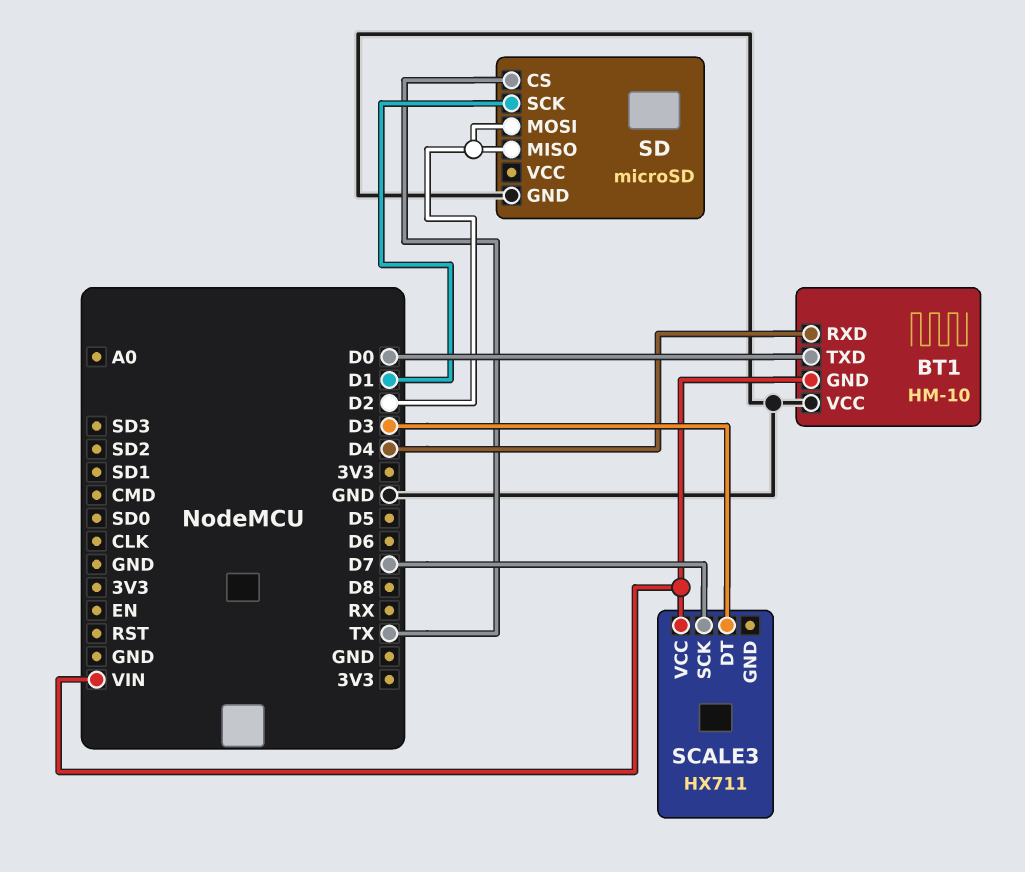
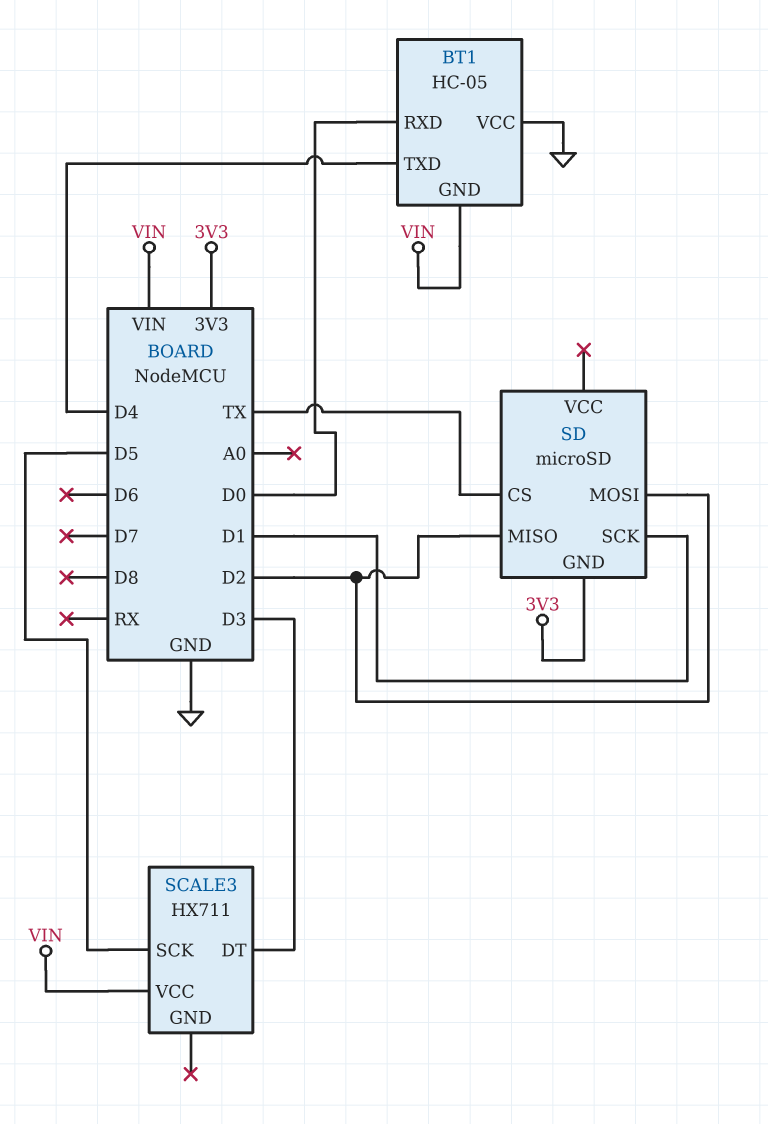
BT1: HM-10 -> HC-05
BT1 pin RXD: D4 -> D0
BT1 pin TXD: D0 -> D4
SCALE3 pin SCK: D7 -> D5
SD pin GND: GND -> 3V3

